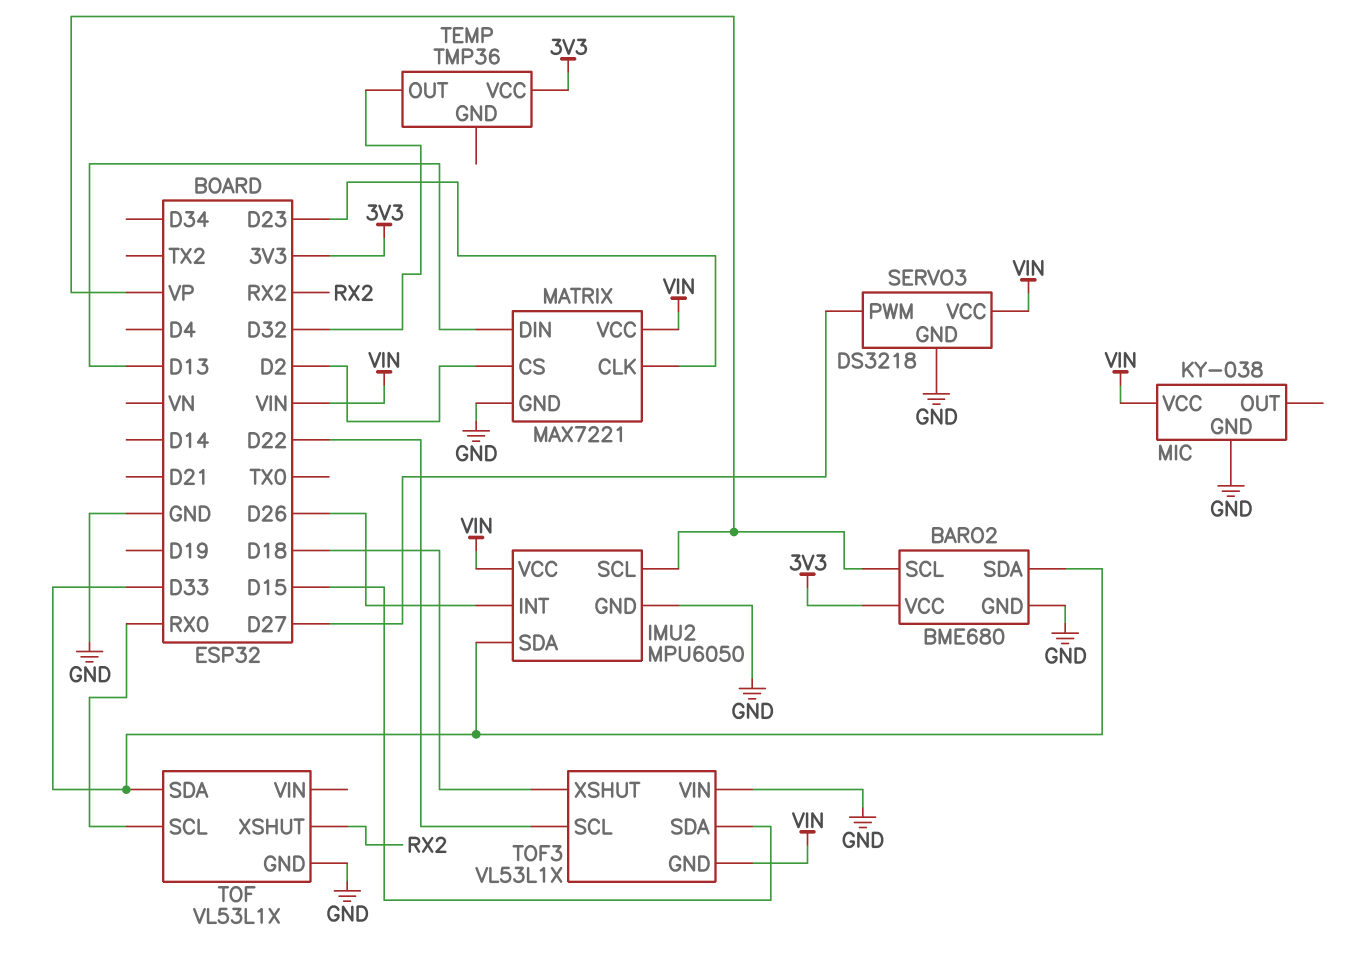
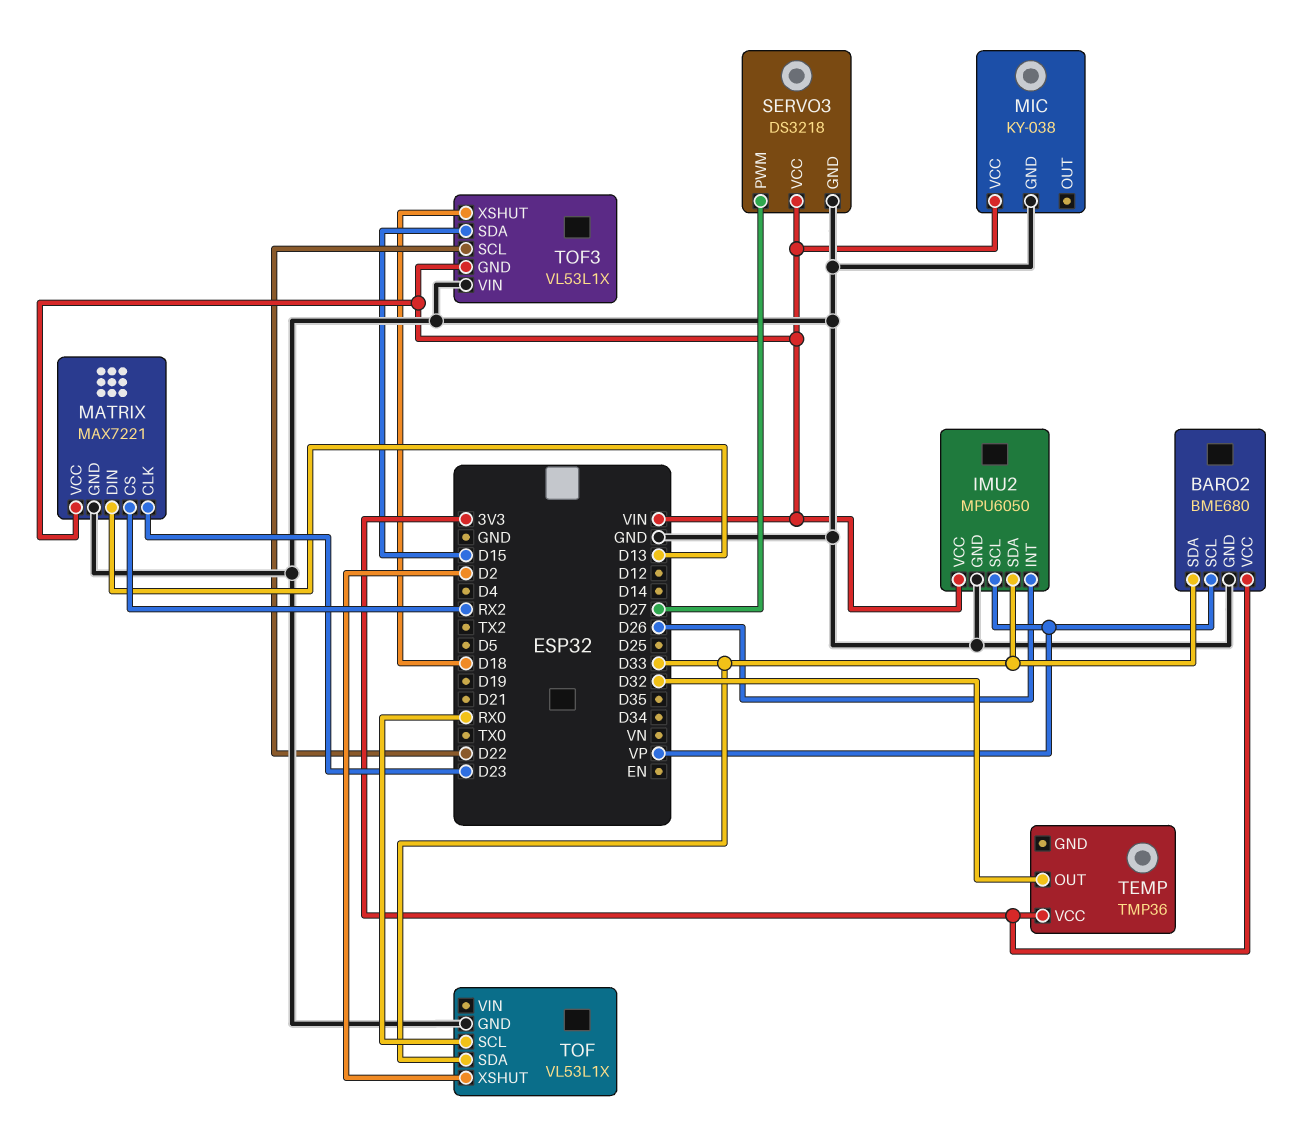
MATRIX pin CS: D2 -> RX2
TOF pin XSHUT: RX2 -> D2

